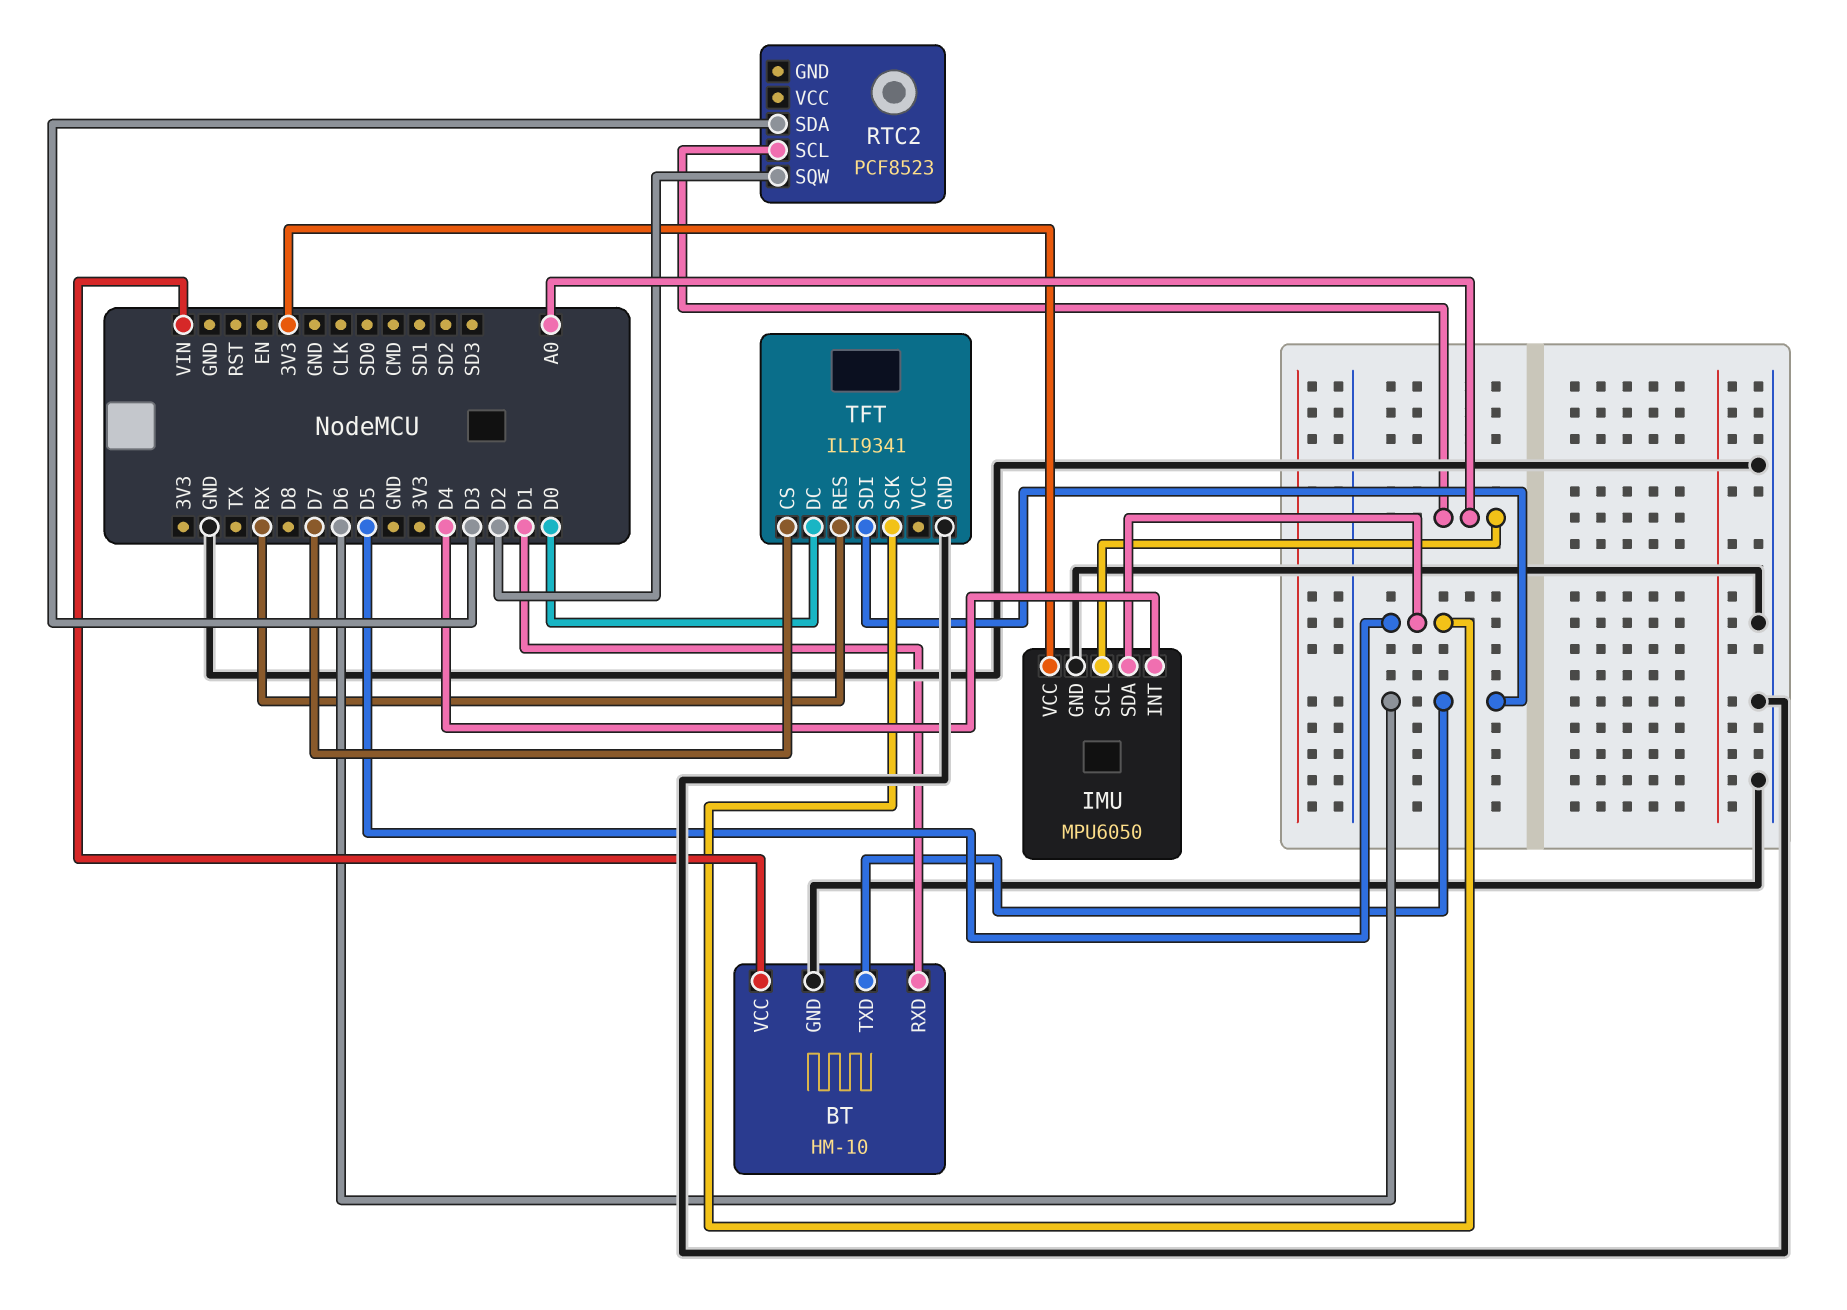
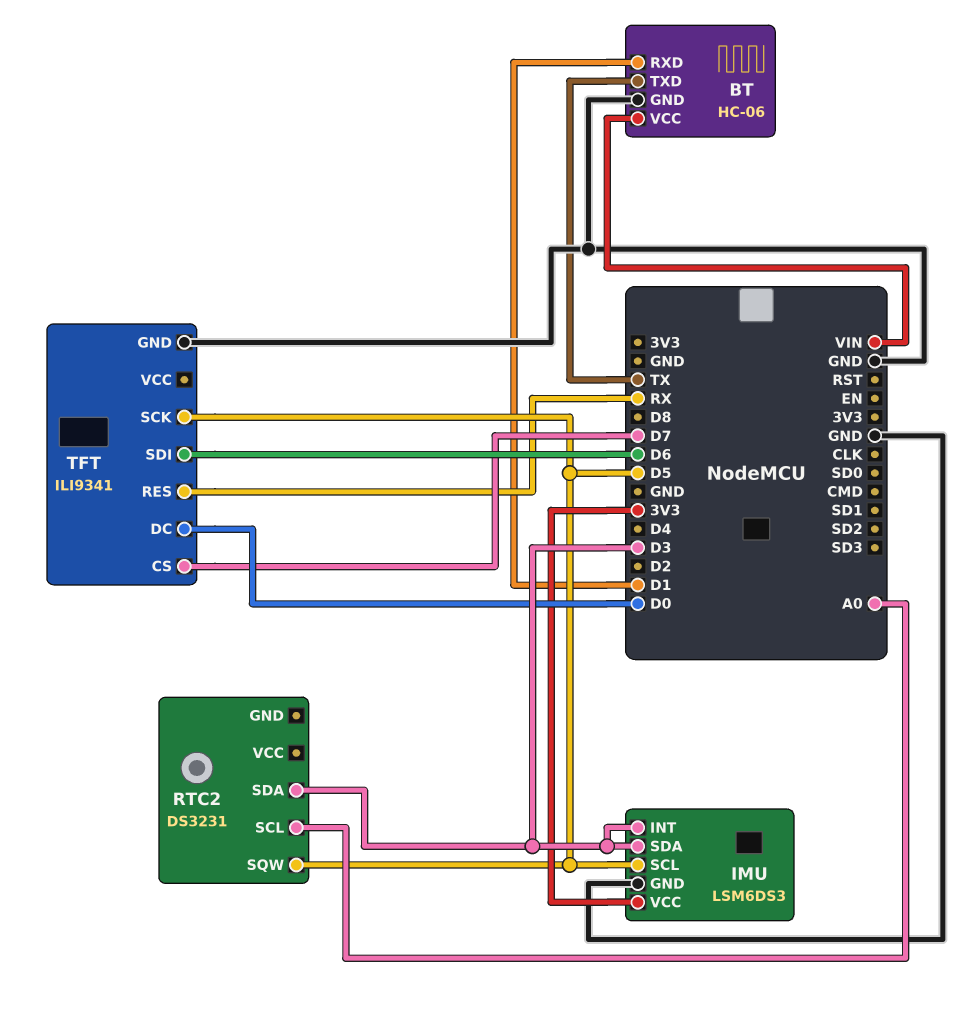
BT: HM-10 -> HC-06
BT pin TXD: D6 -> TX
IMU: MPU6050 -> LSM6DS3
IMU pin INT: D4 -> D3
IMU pin SCL: A0 -> D5
IMU pin SDA: D5 -> D3
RTC2: PCF8523 -> DS3231
RTC2 pin SQW: D2 -> D5

